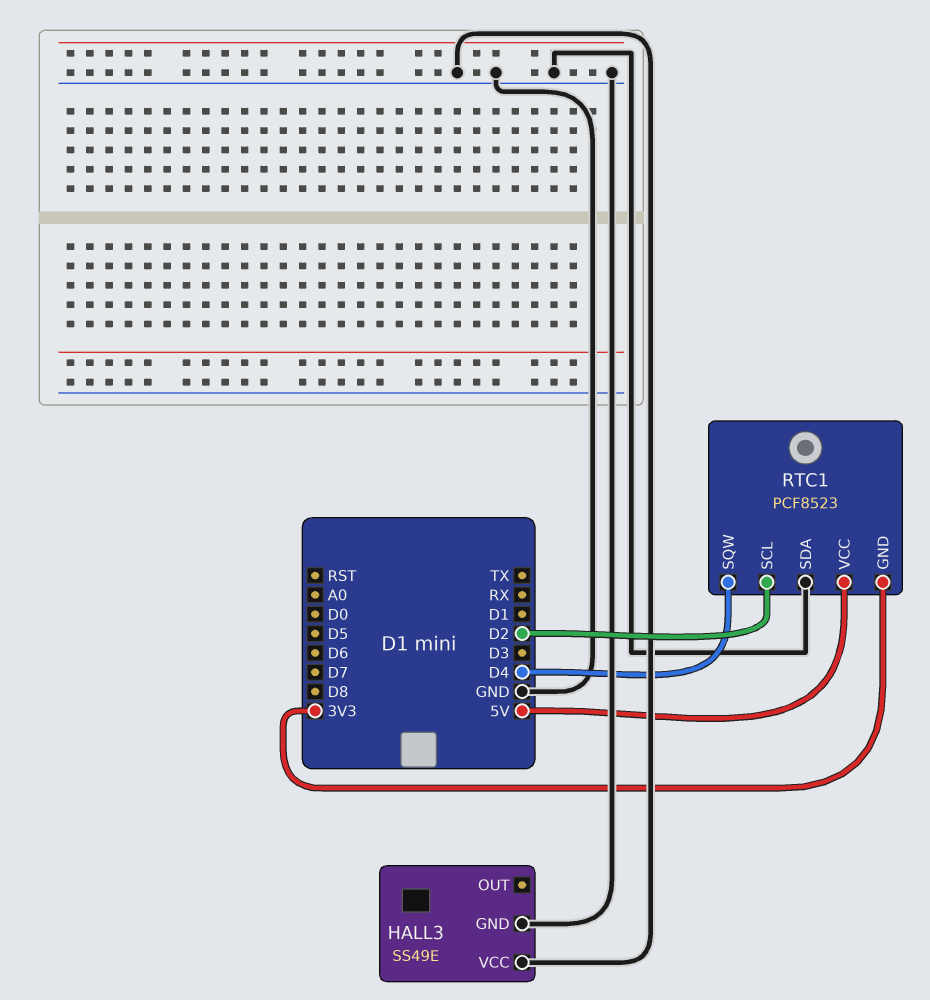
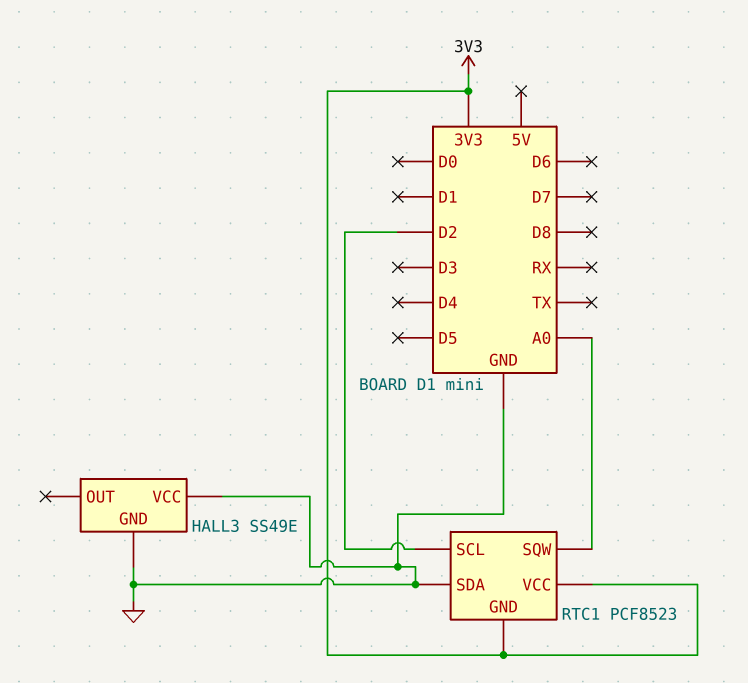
RTC1 pin SQW: D4 -> A0
RTC1 pin VCC: 5V -> 3V3

